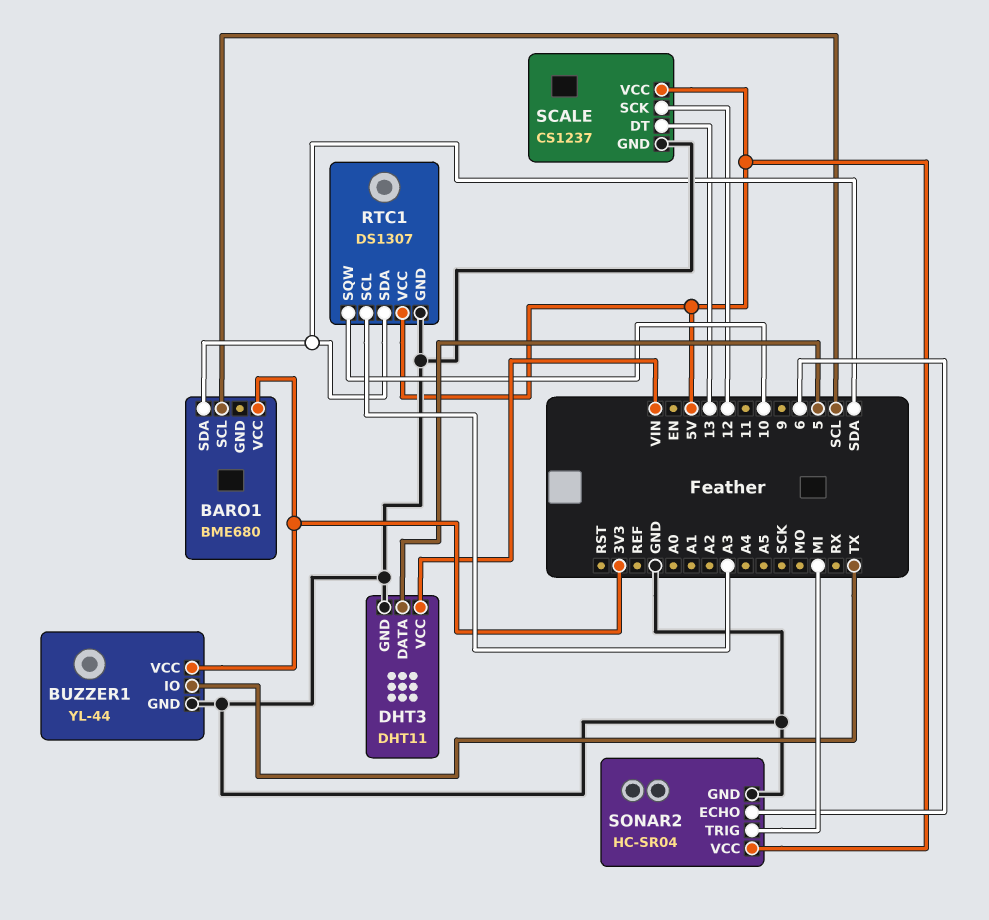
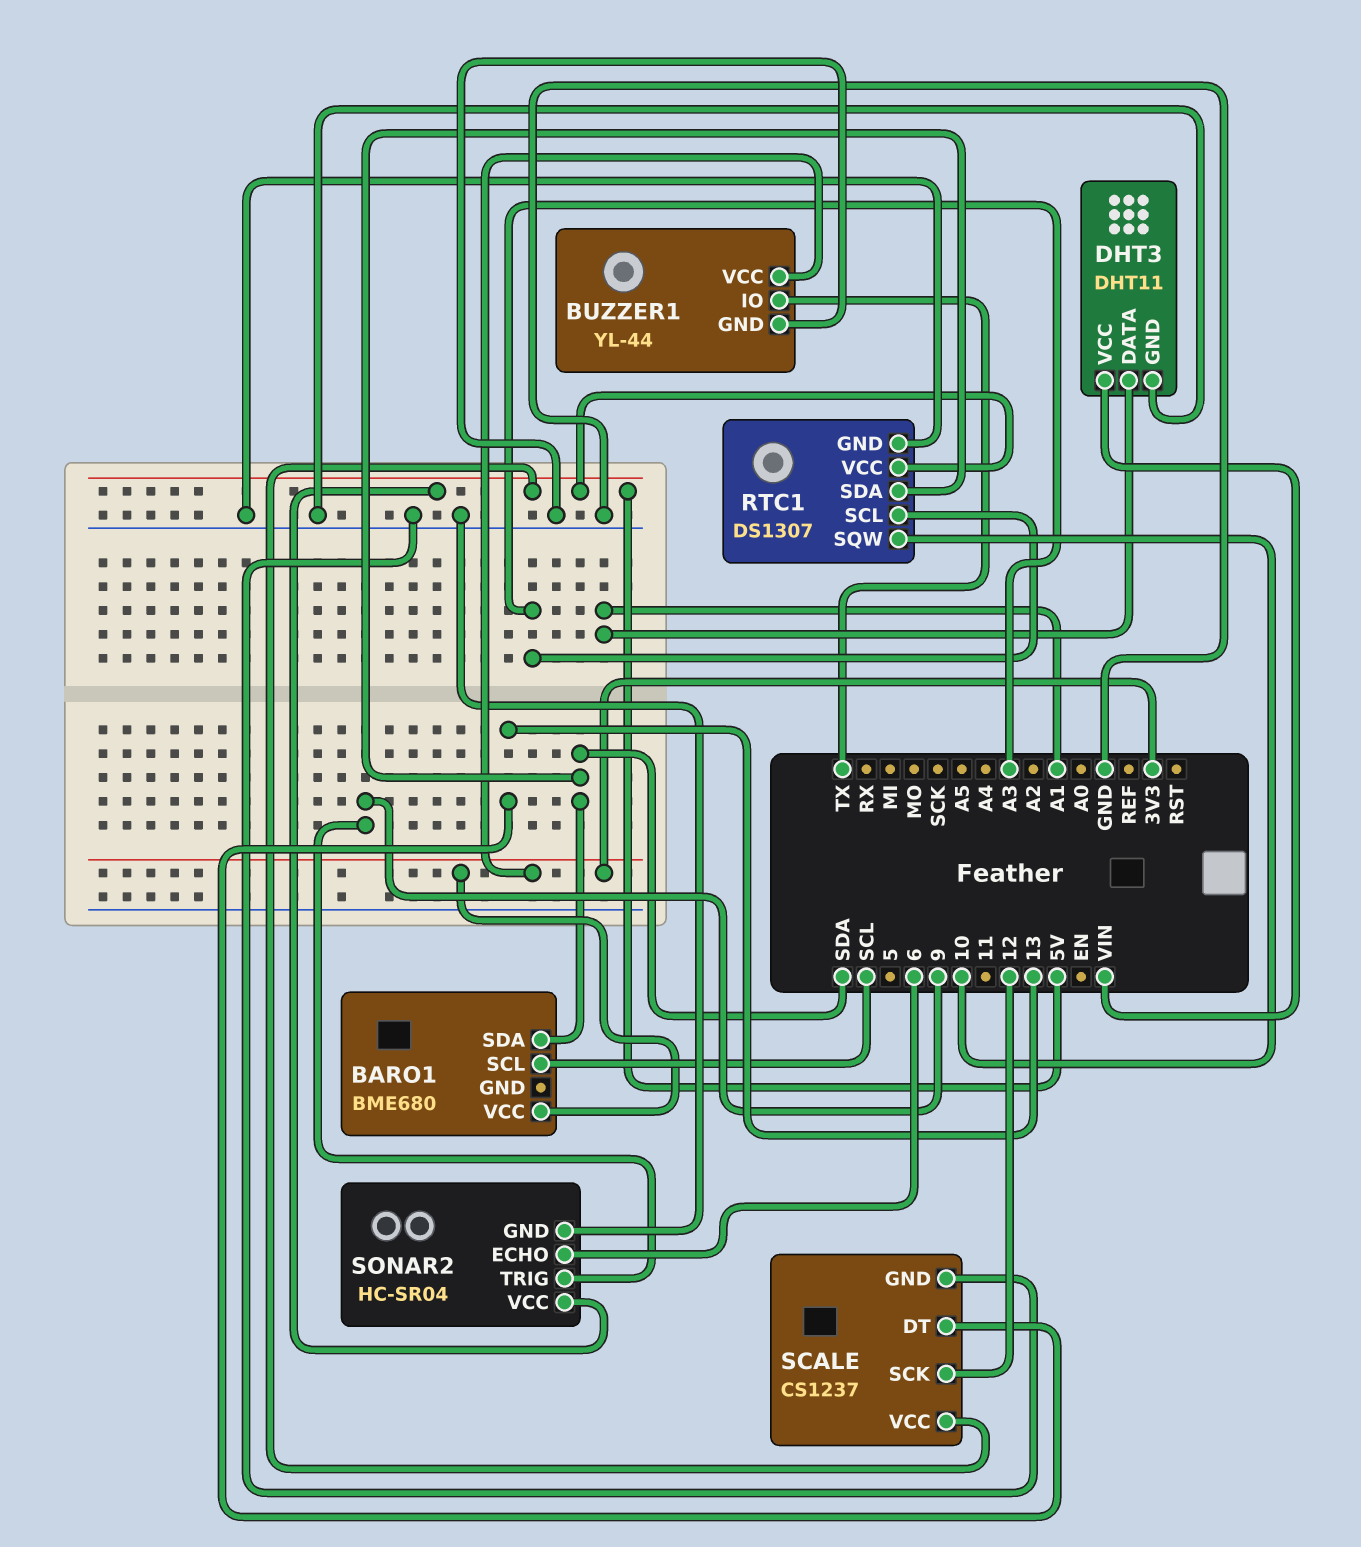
DHT3 pin DATA: 5 -> A1
SONAR2 pin TRIG: MI -> 9

